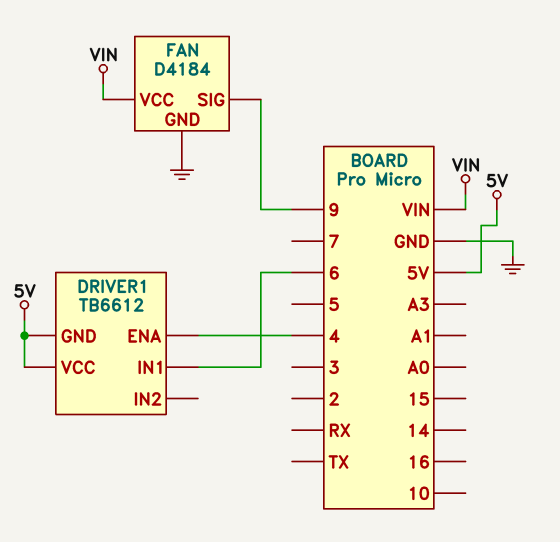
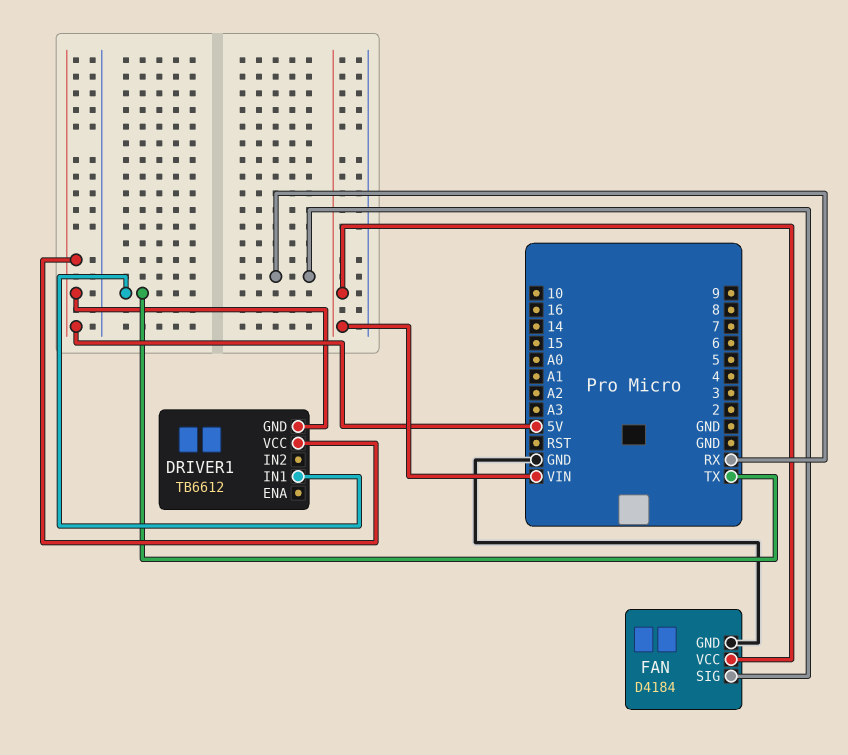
DRIVER1 pin ENA: 4 -> none
DRIVER1 pin IN1: 6 -> TX
FAN pin SIG: 9 -> RX

